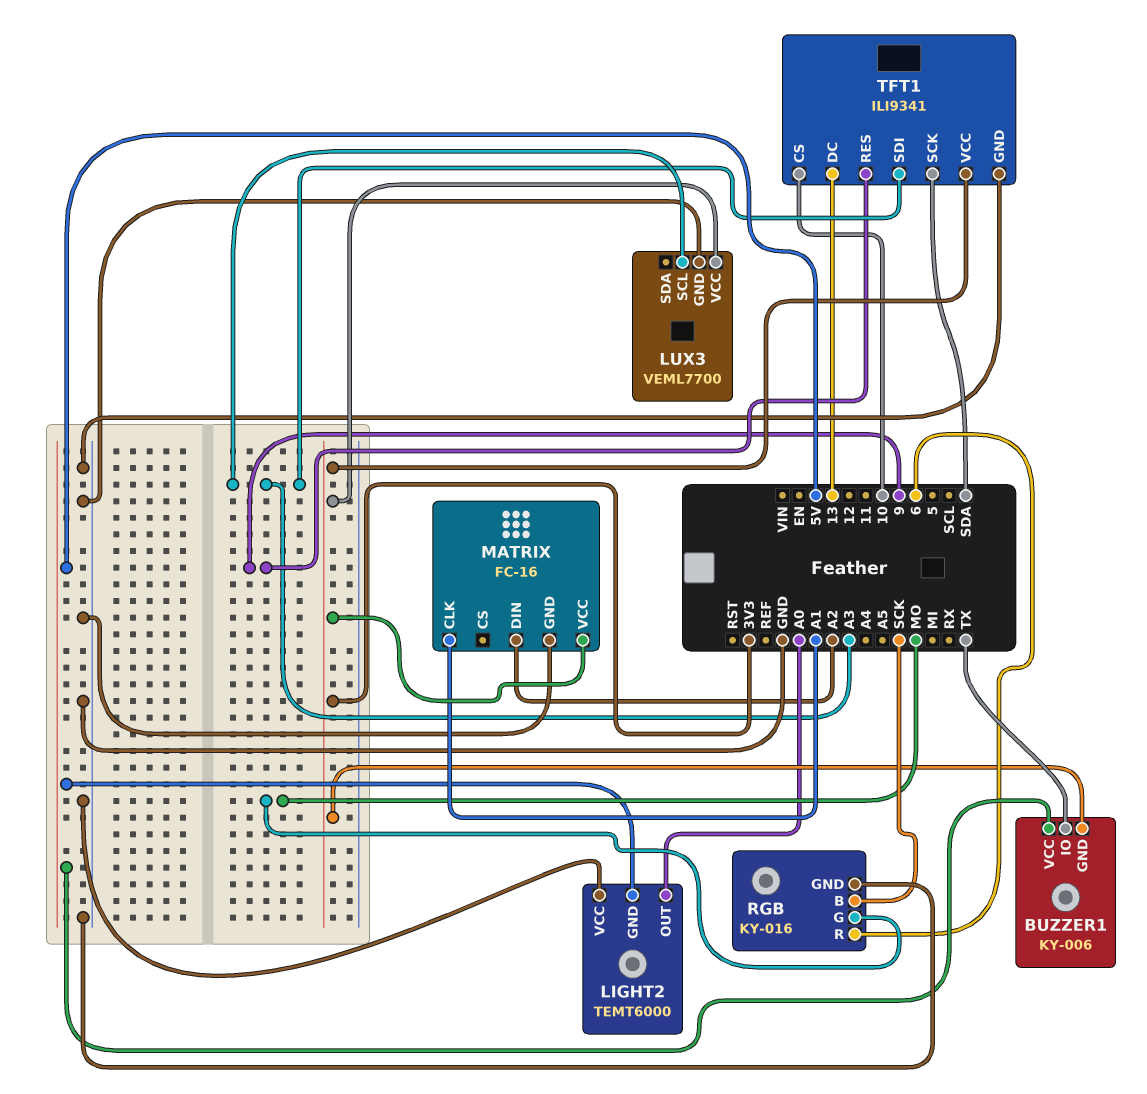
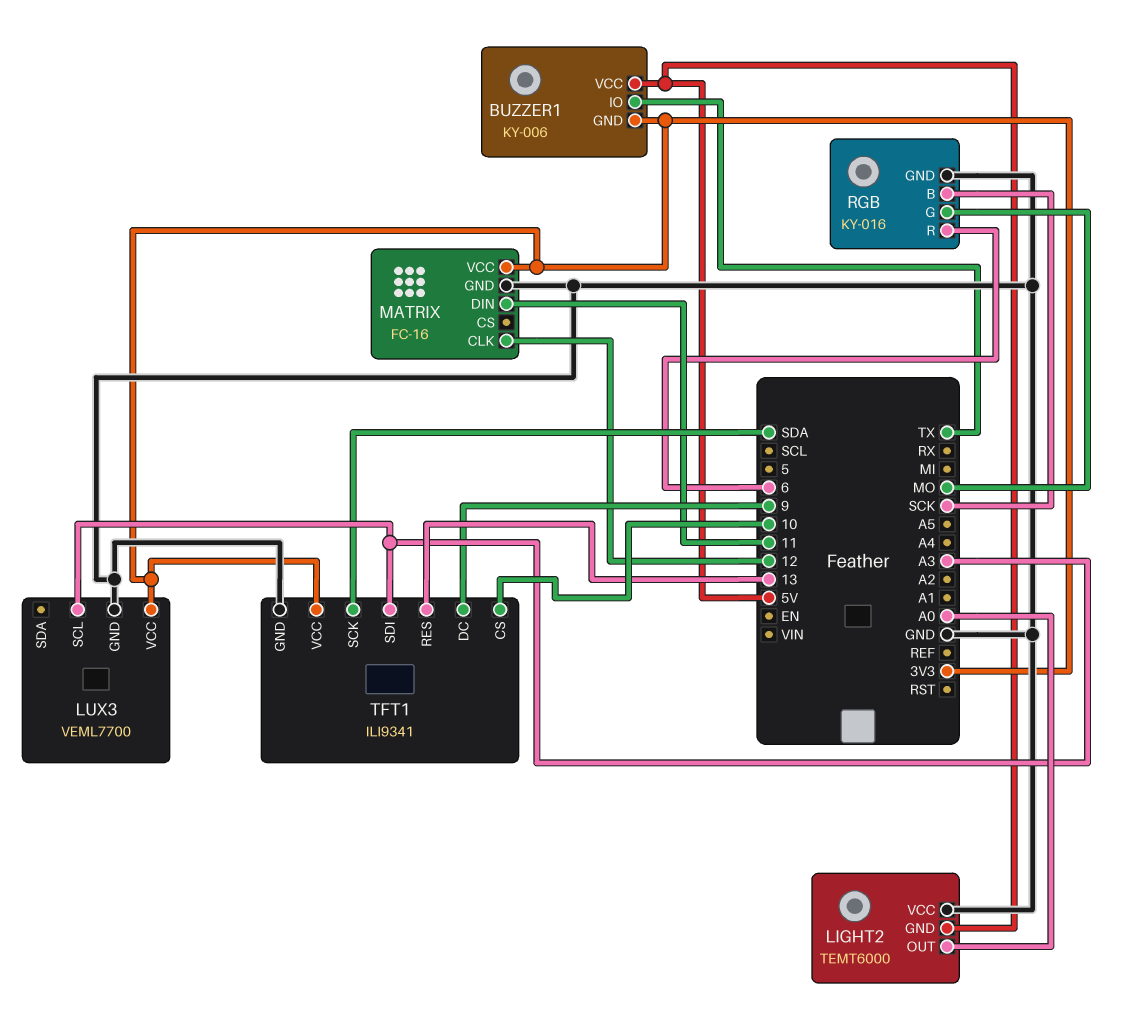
MATRIX pin CLK: A1 -> 12
MATRIX pin DIN: A2 -> 11
TFT1 pin DC: 13 -> 9
TFT1 pin RES: 9 -> 13

